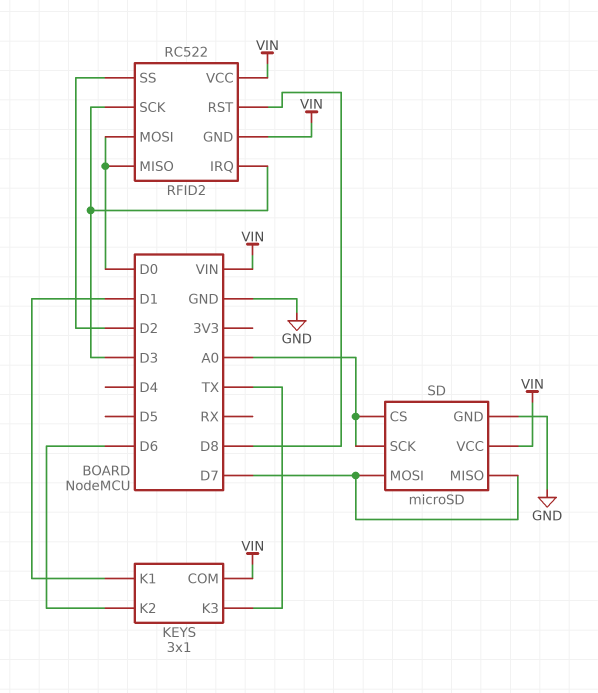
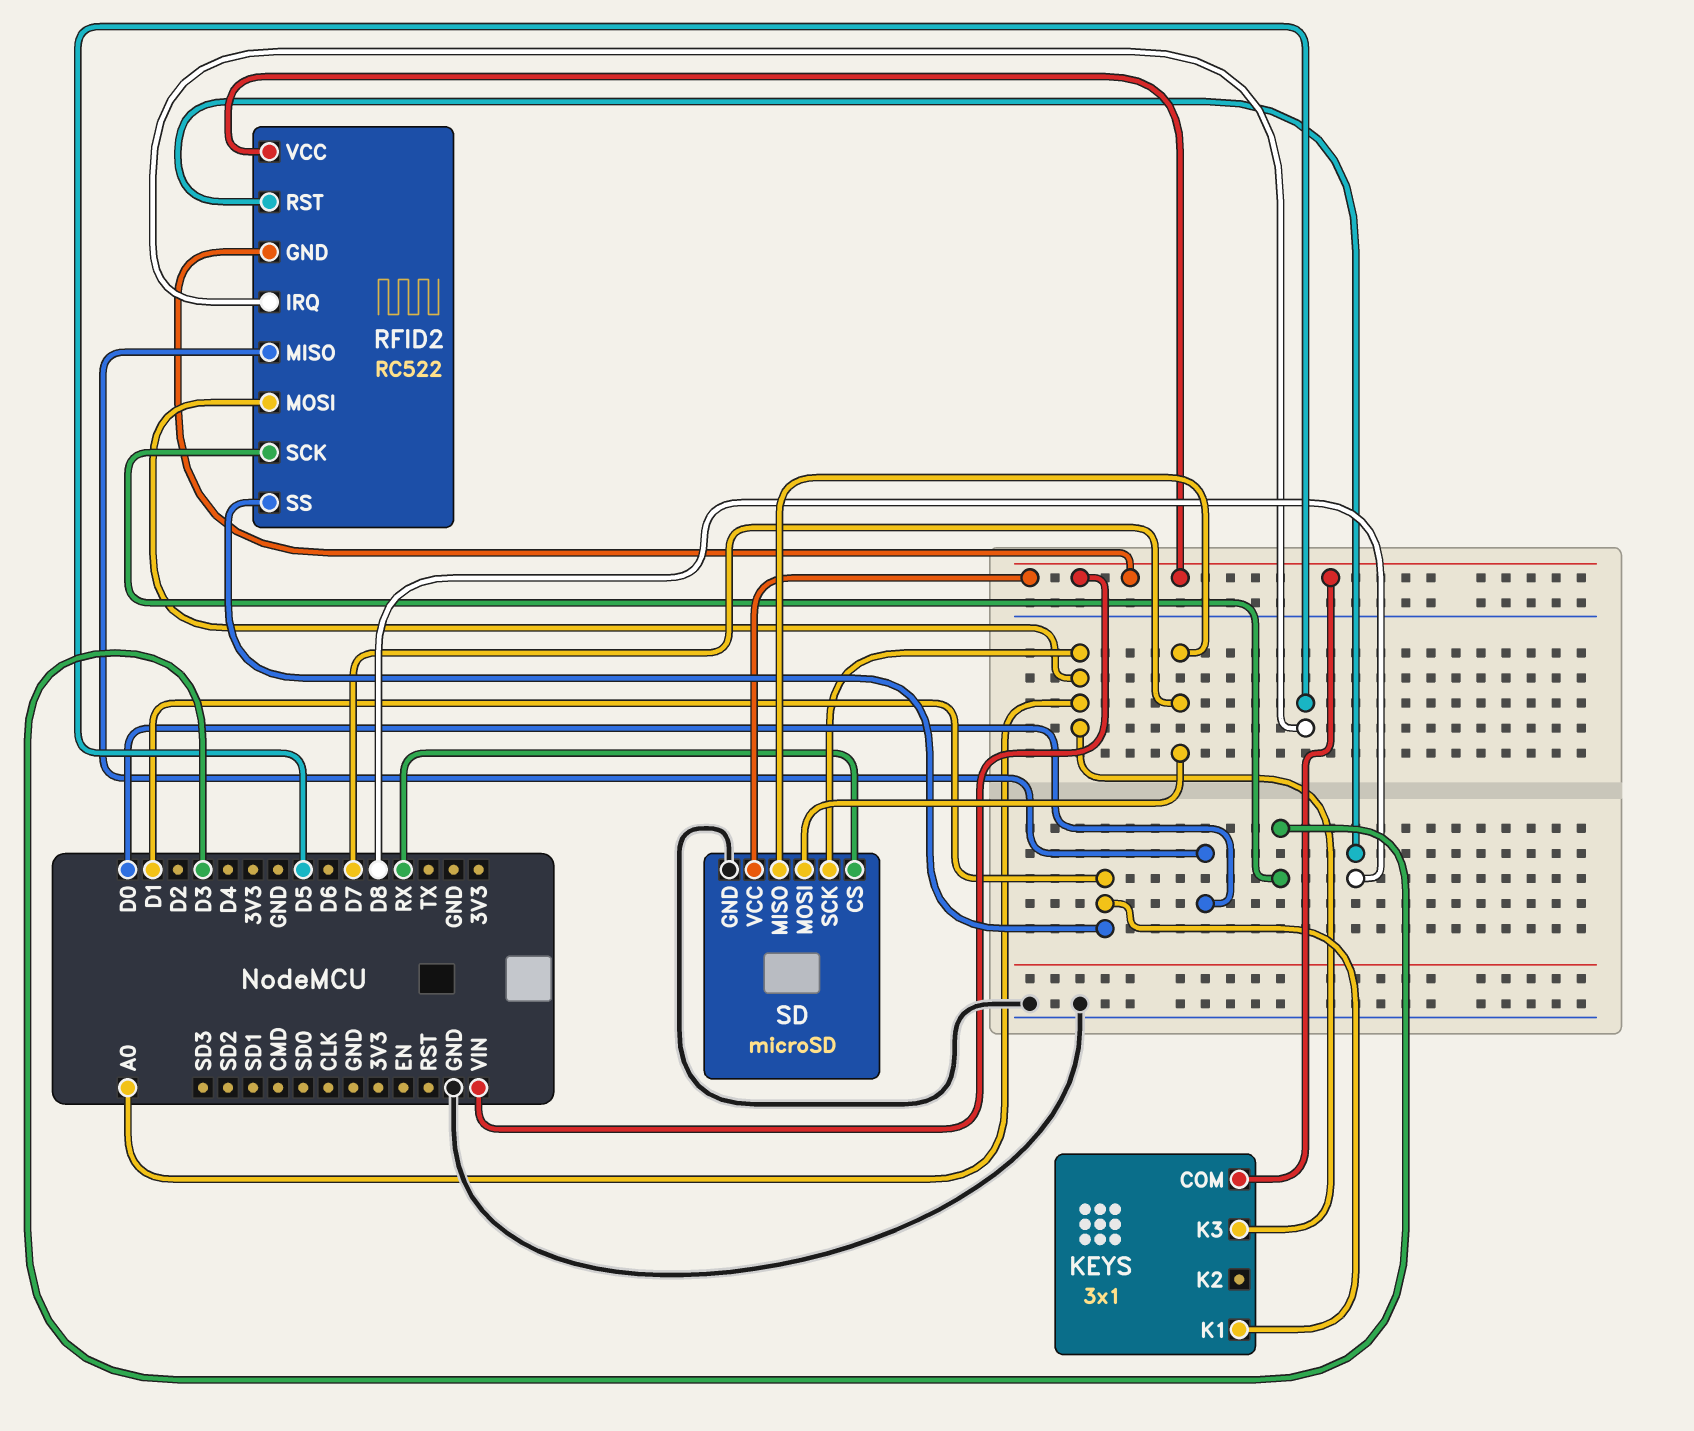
KEYS pin K2: D6 -> none
KEYS pin K3: TX -> A0
RFID2 pin IRQ: D3 -> D5
RFID2 pin MOSI: D0 -> A0
RFID2 pin SS: D2 -> D1
SD pin CS: A0 -> RX

